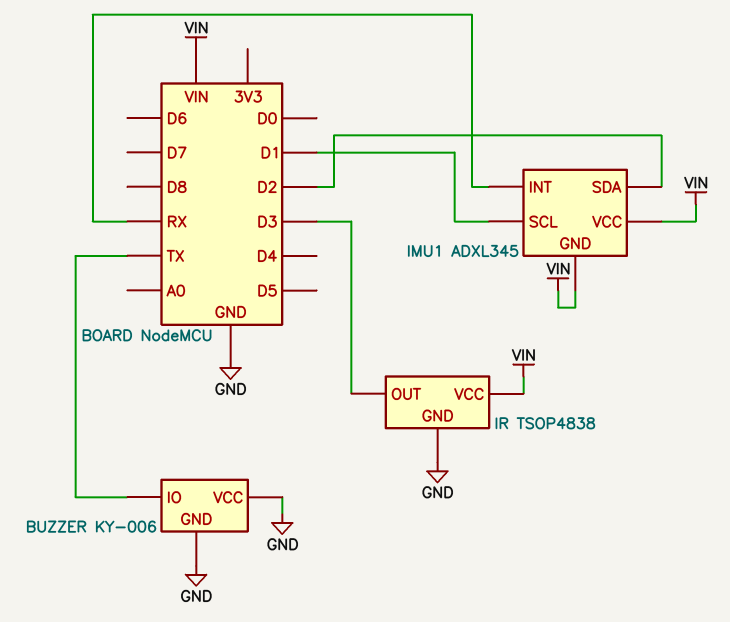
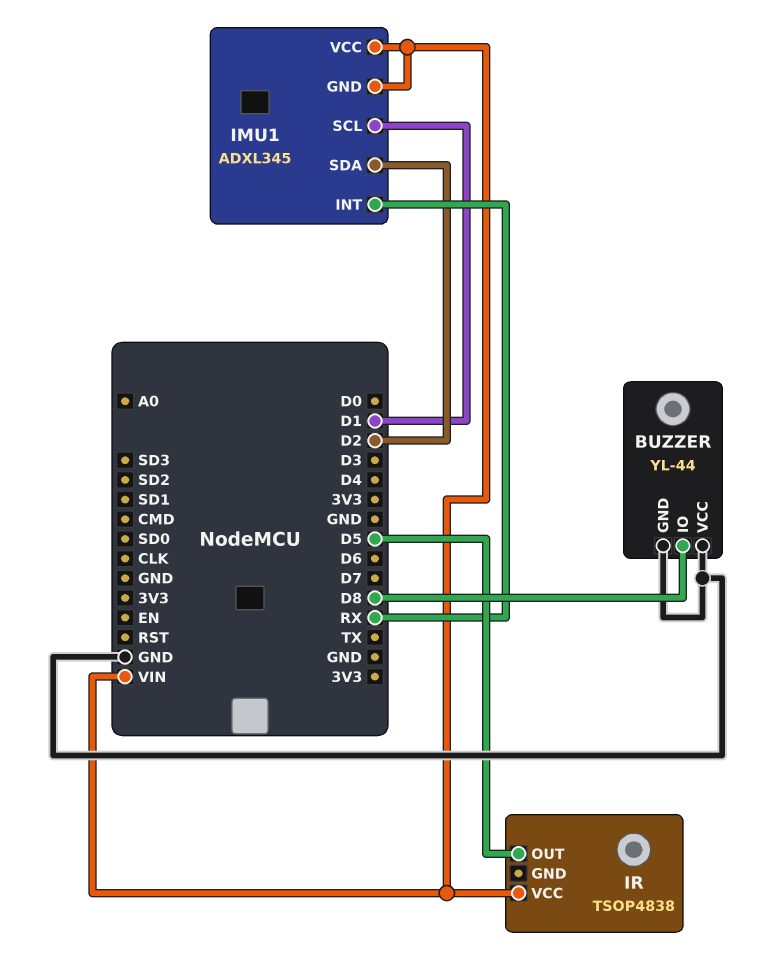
BUZZER: KY-006 -> YL-44
BUZZER pin IO: TX -> D8
IR pin GND: GND -> none
IR pin OUT: D3 -> D5

